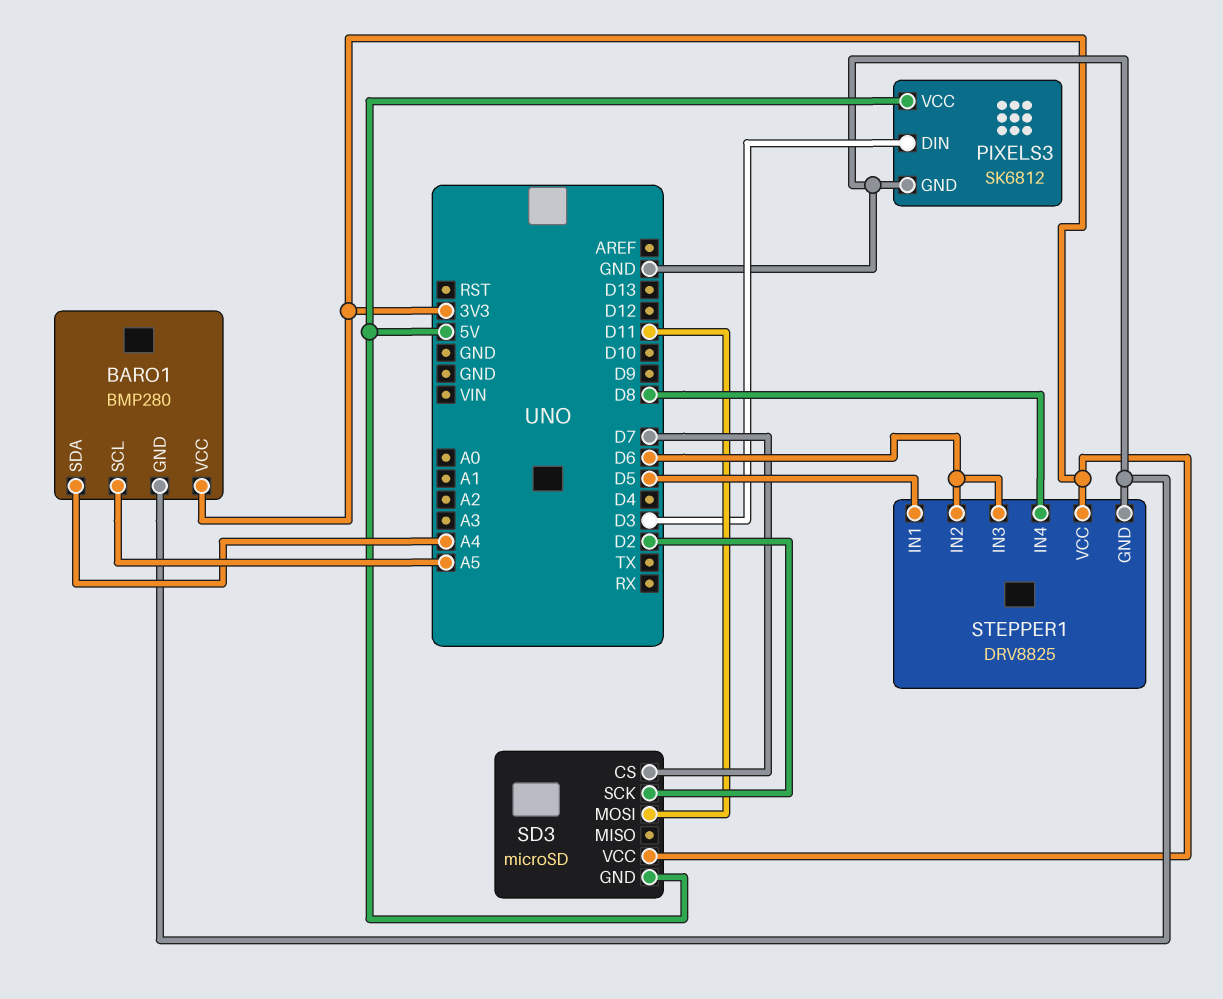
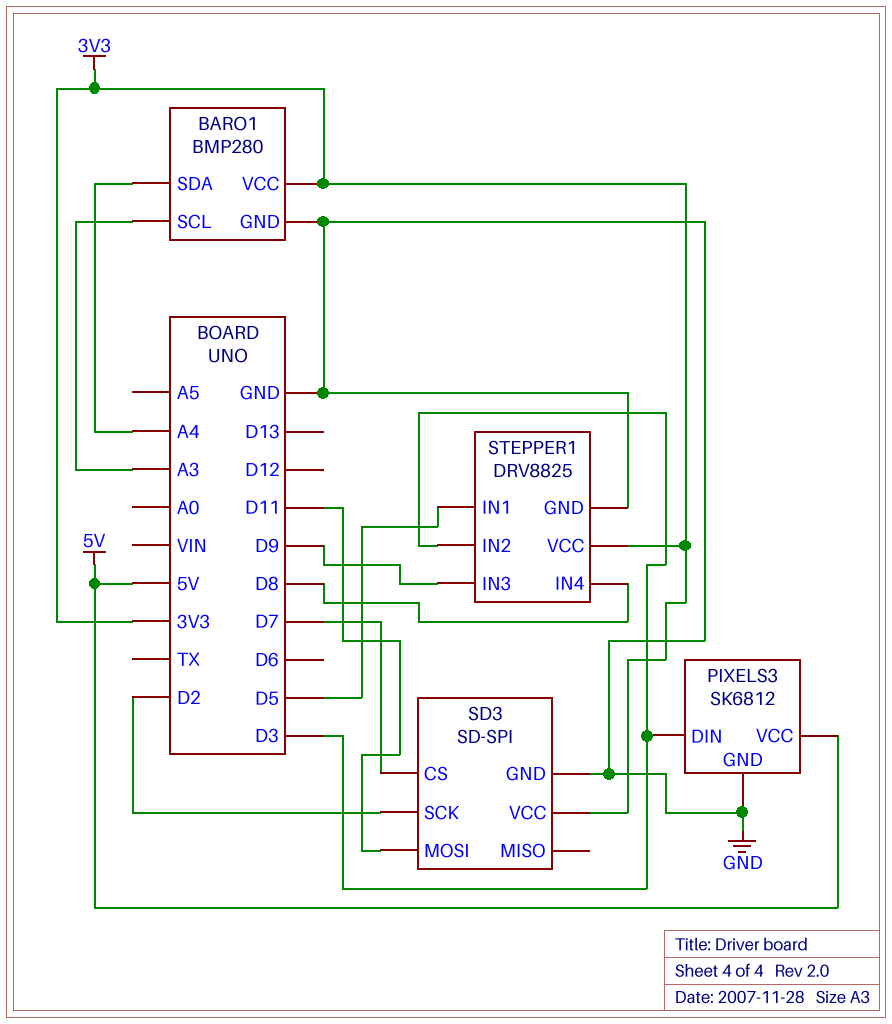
BARO1 pin SCL: A5 -> A3
SD3: microSD -> SD-SPI
SD3 pin GND: 5V -> GND
STEPPER1 pin IN2: D6 -> D3
STEPPER1 pin IN3: D6 -> D9

